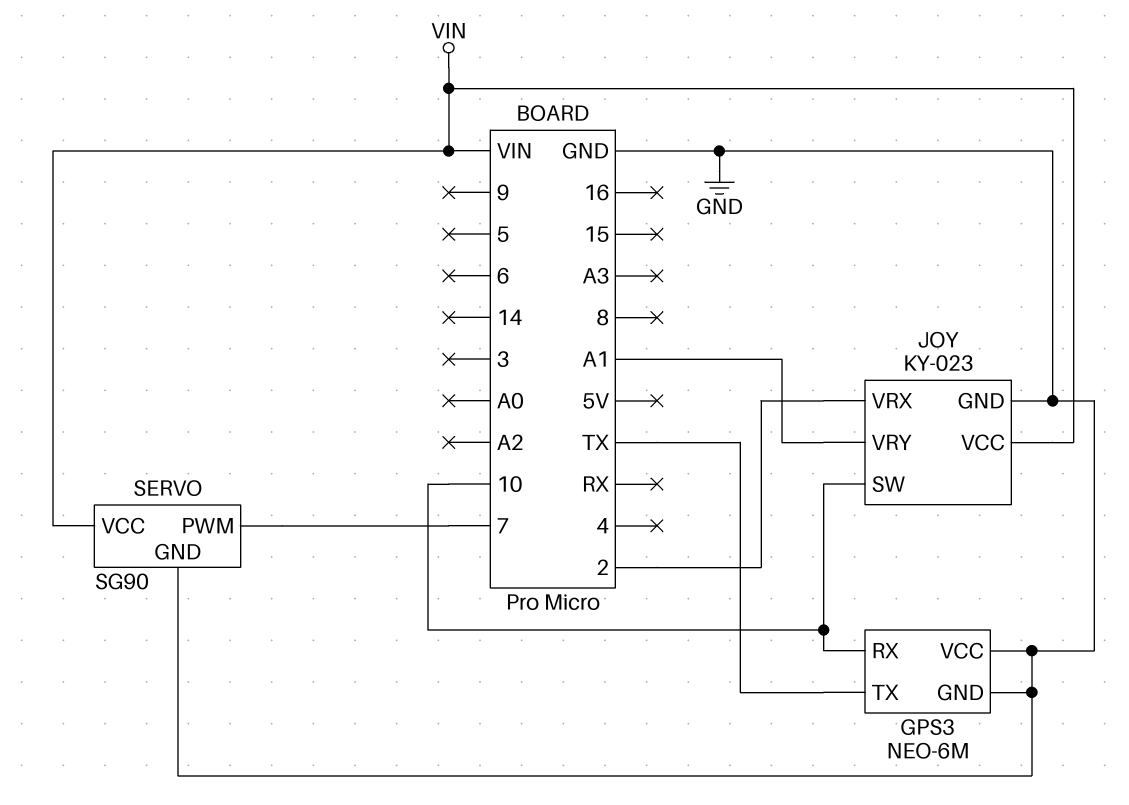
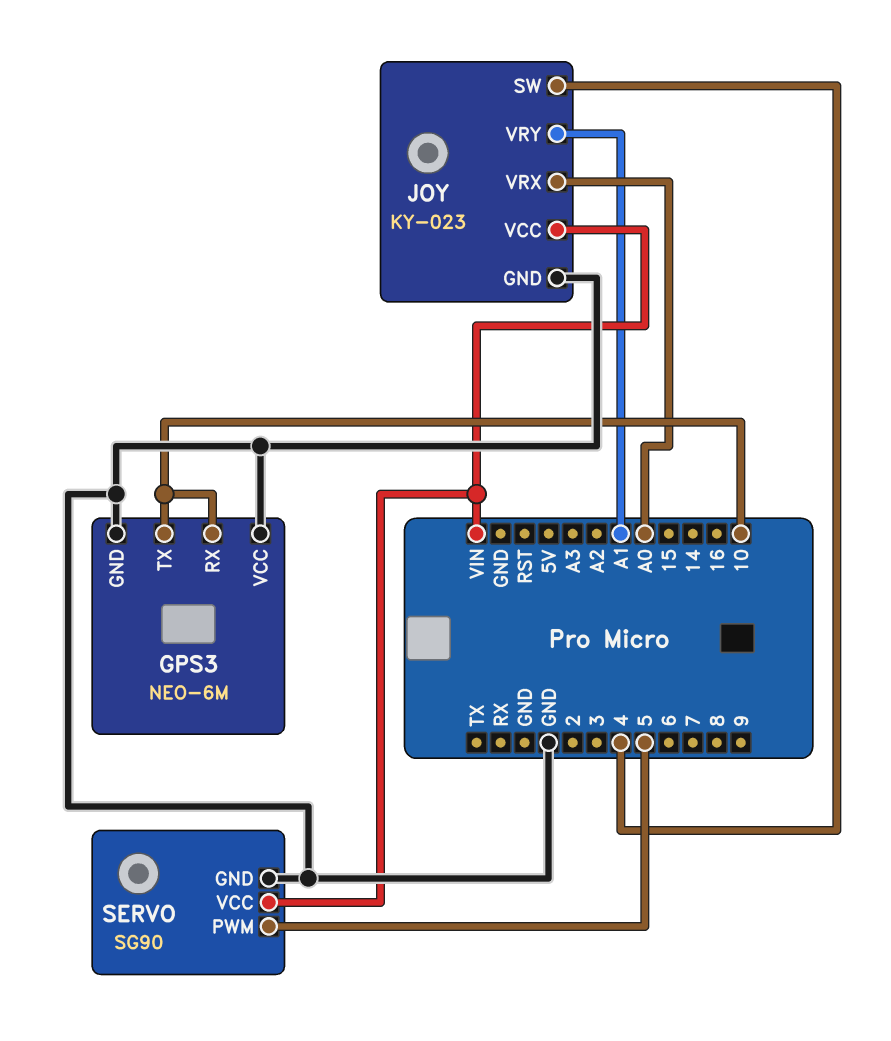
GPS3 pin TX: TX -> 10
JOY pin SW: 10 -> 4
JOY pin VRX: 2 -> A0
SERVO pin PWM: 7 -> 5

